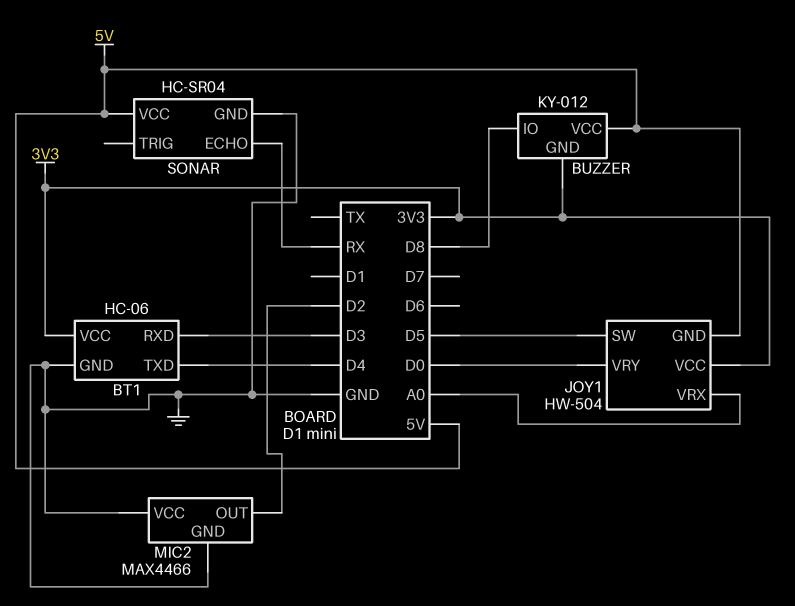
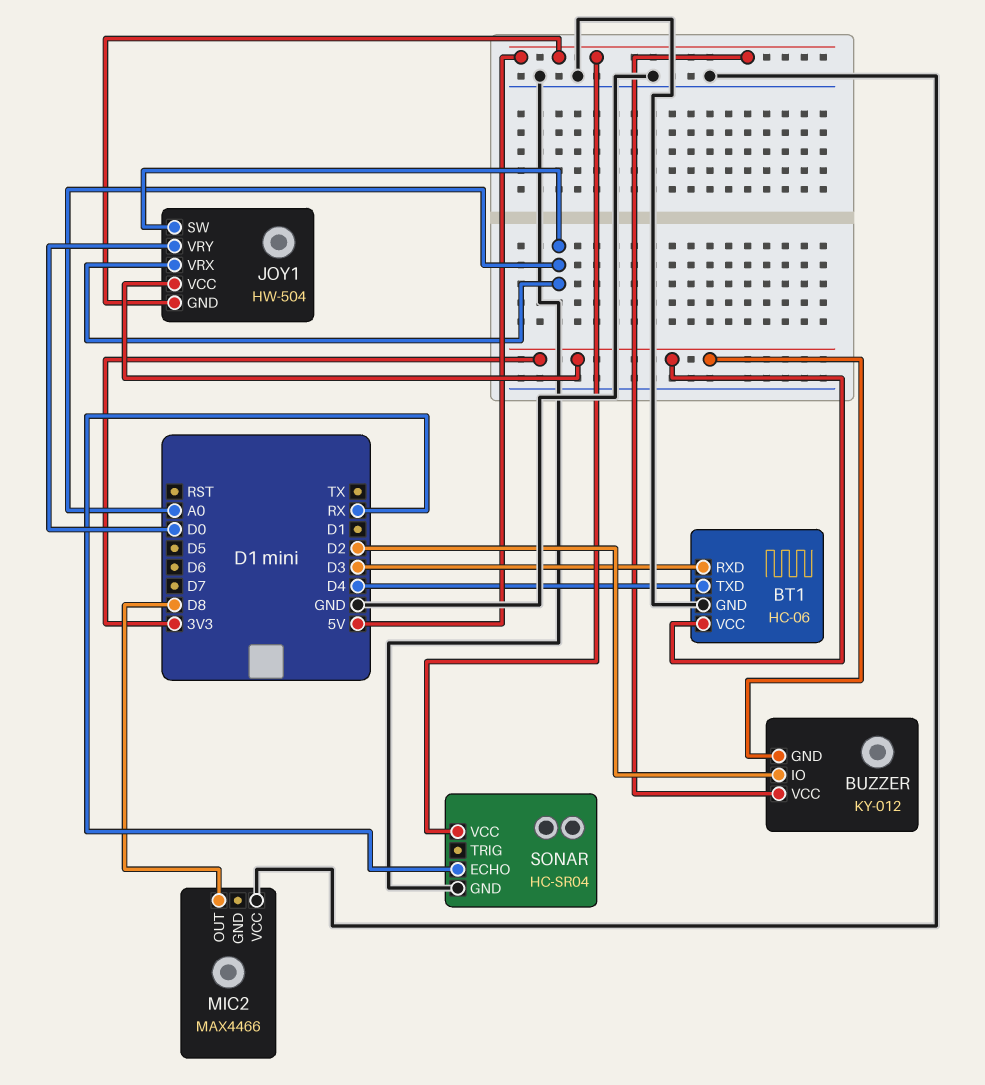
BUZZER pin IO: D8 -> D2
JOY1 pin SW: D5 -> A0
MIC2 pin GND: GND -> none
MIC2 pin OUT: D2 -> D8

